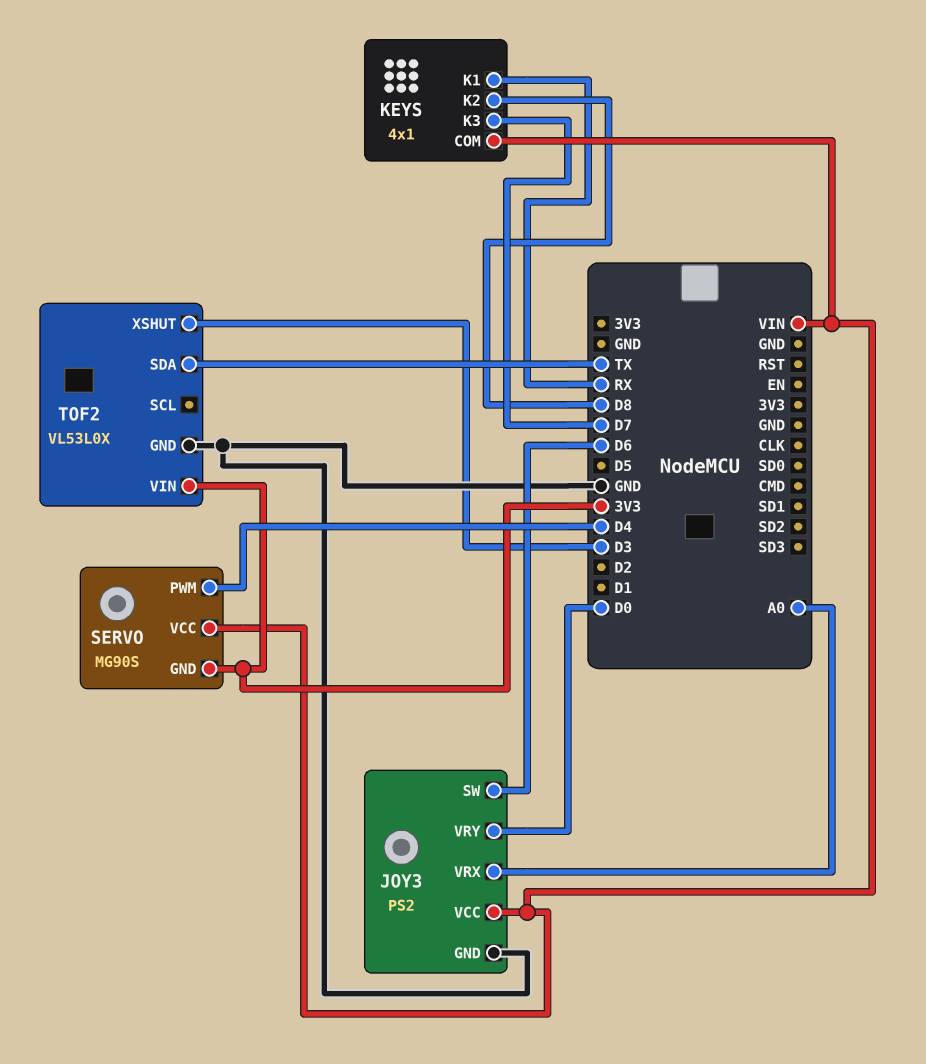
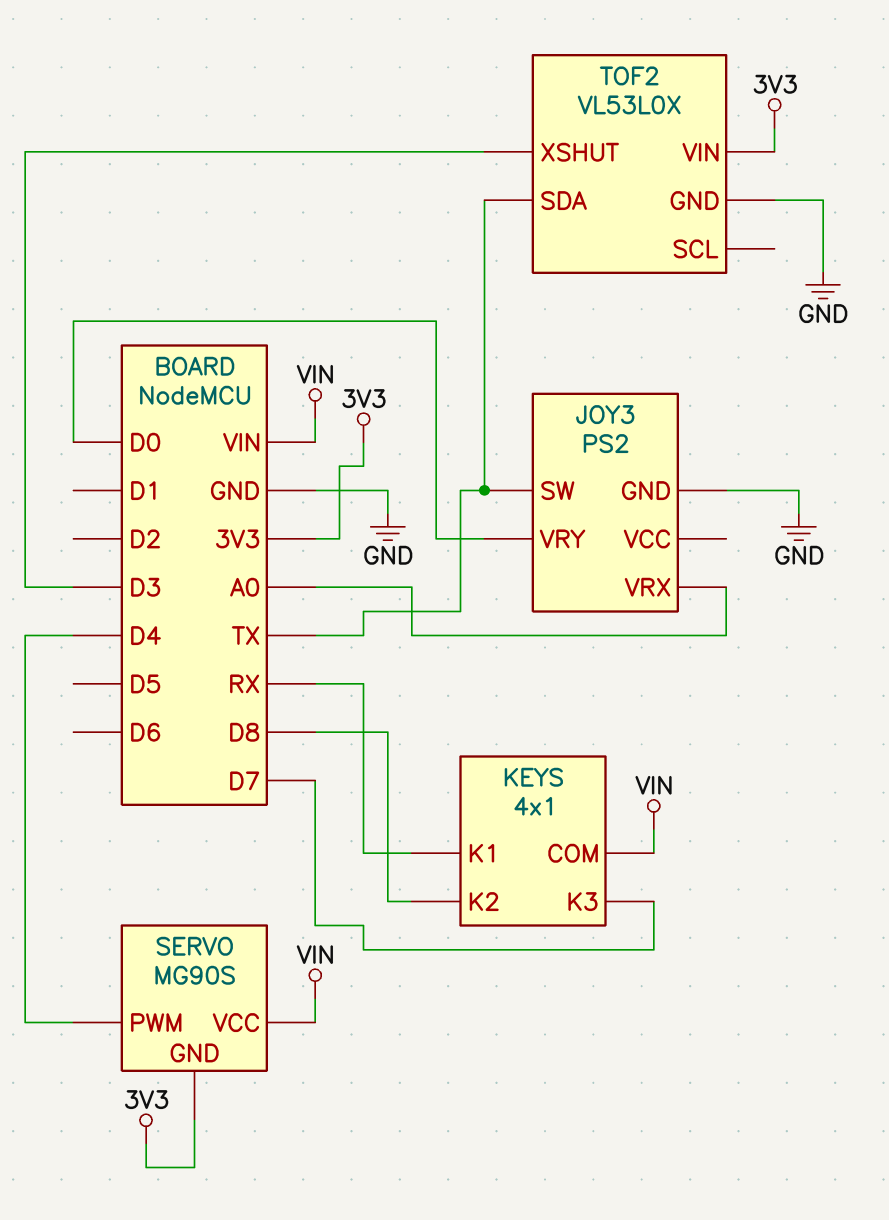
JOY3 pin SW: D6 -> TX
JOY3 pin VCC: VIN -> none

